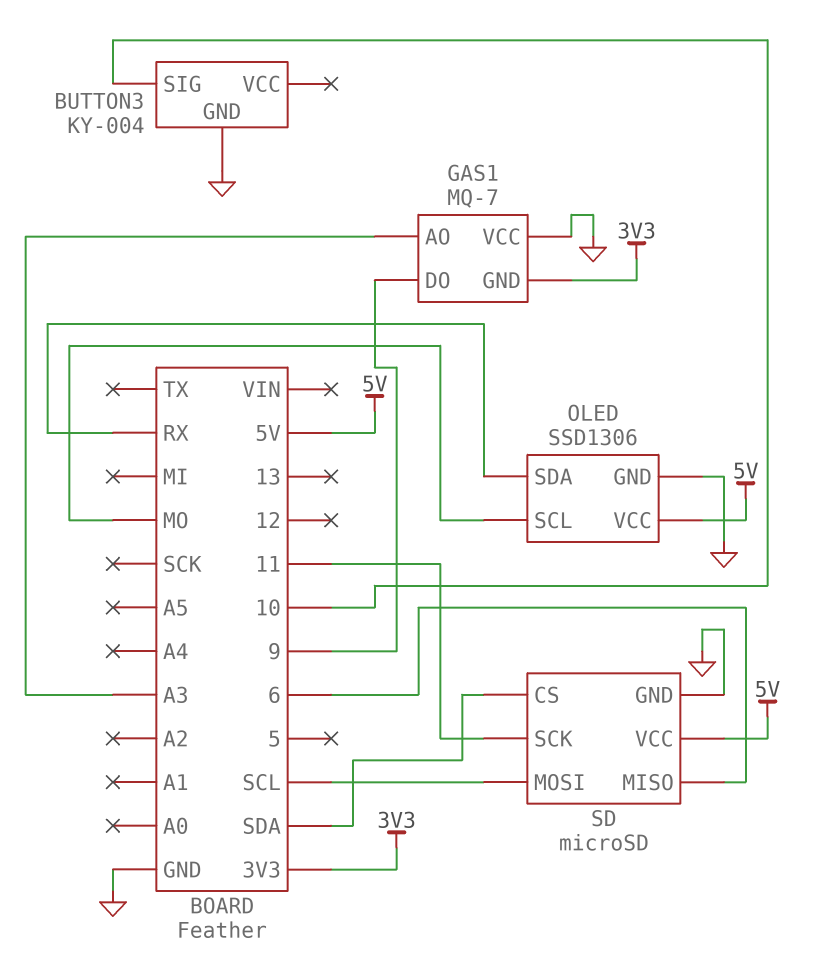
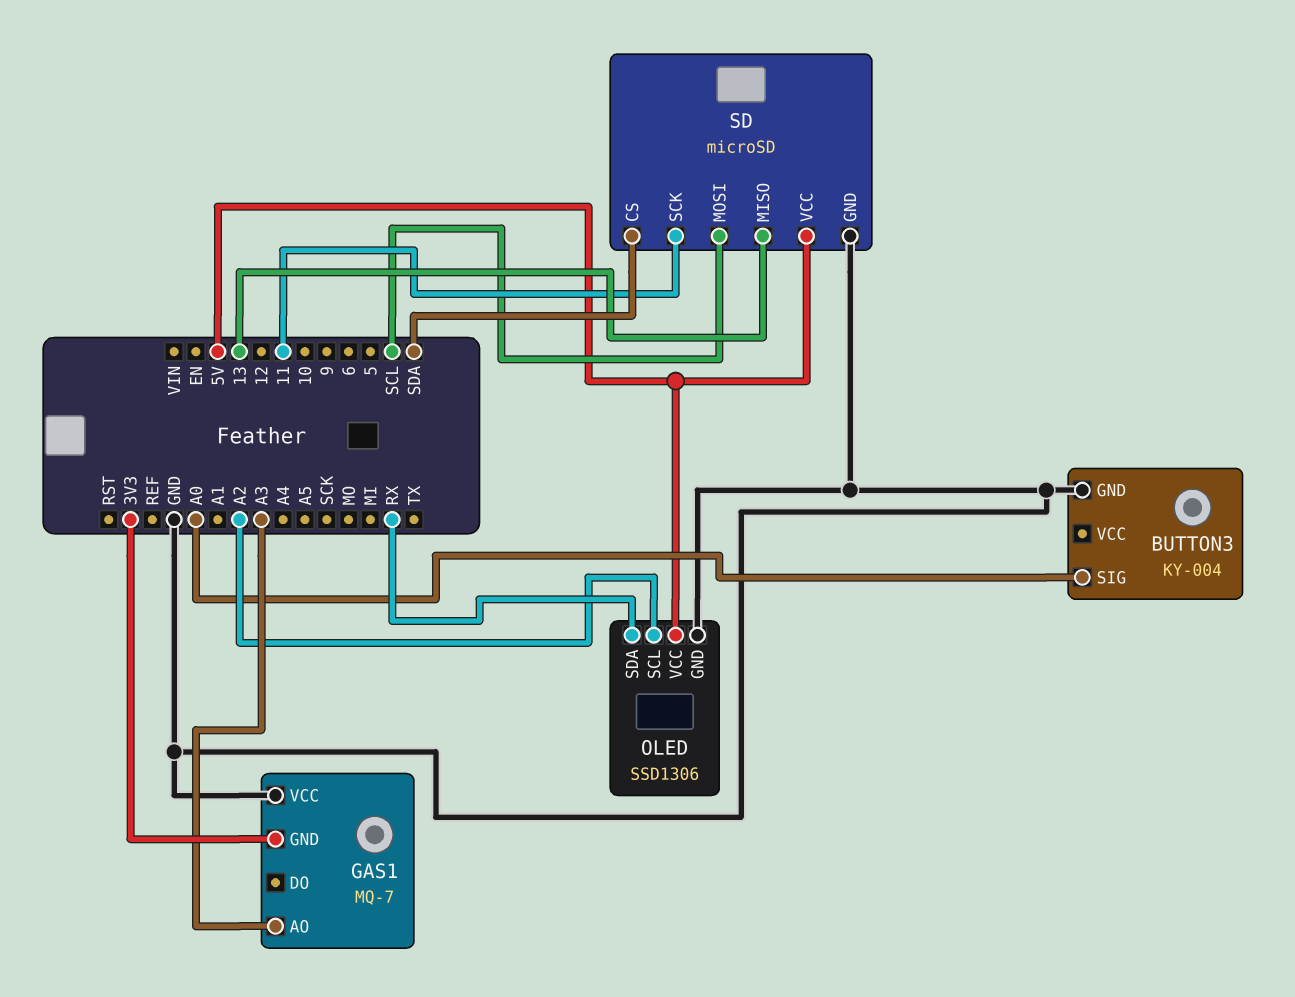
BUTTON3 pin SIG: 10 -> A0
GAS1 pin DO: 9 -> none
OLED pin SCL: MO -> A2
SD pin MISO: 6 -> 13

